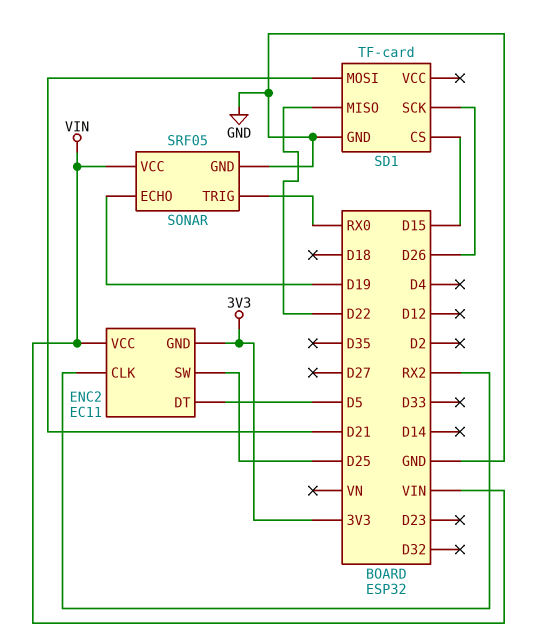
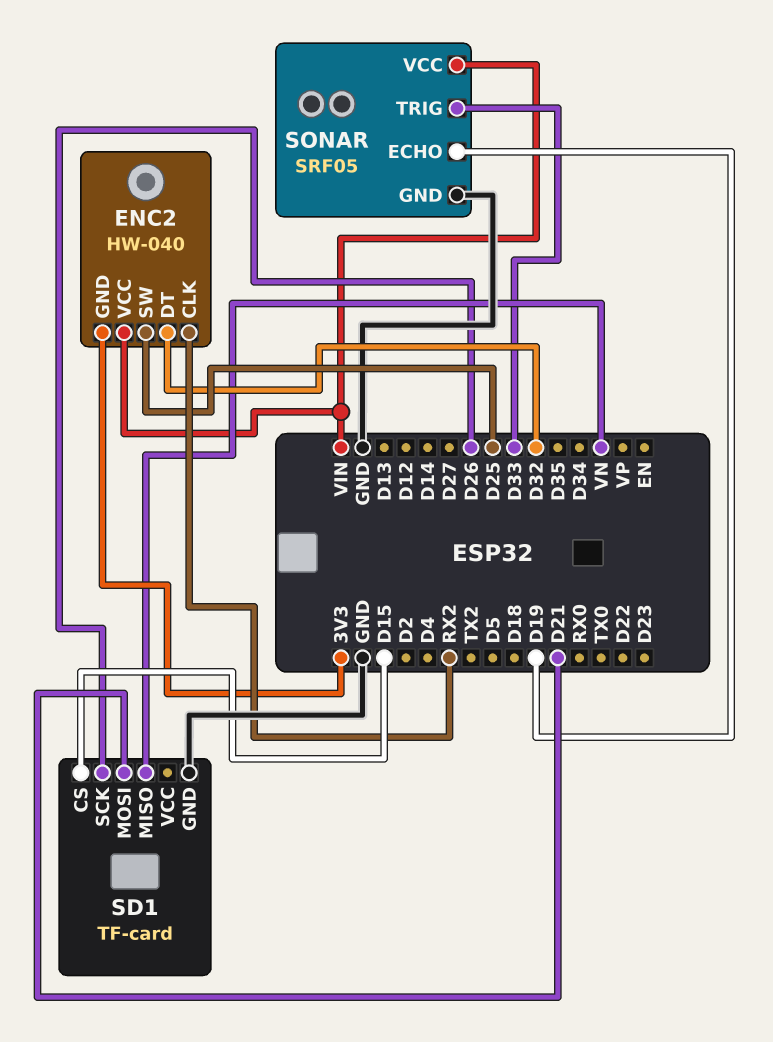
ENC2: EC11 -> HW-040
ENC2 pin DT: D5 -> D32
SD1 pin MISO: D22 -> VN
SONAR pin TRIG: RX0 -> D33

